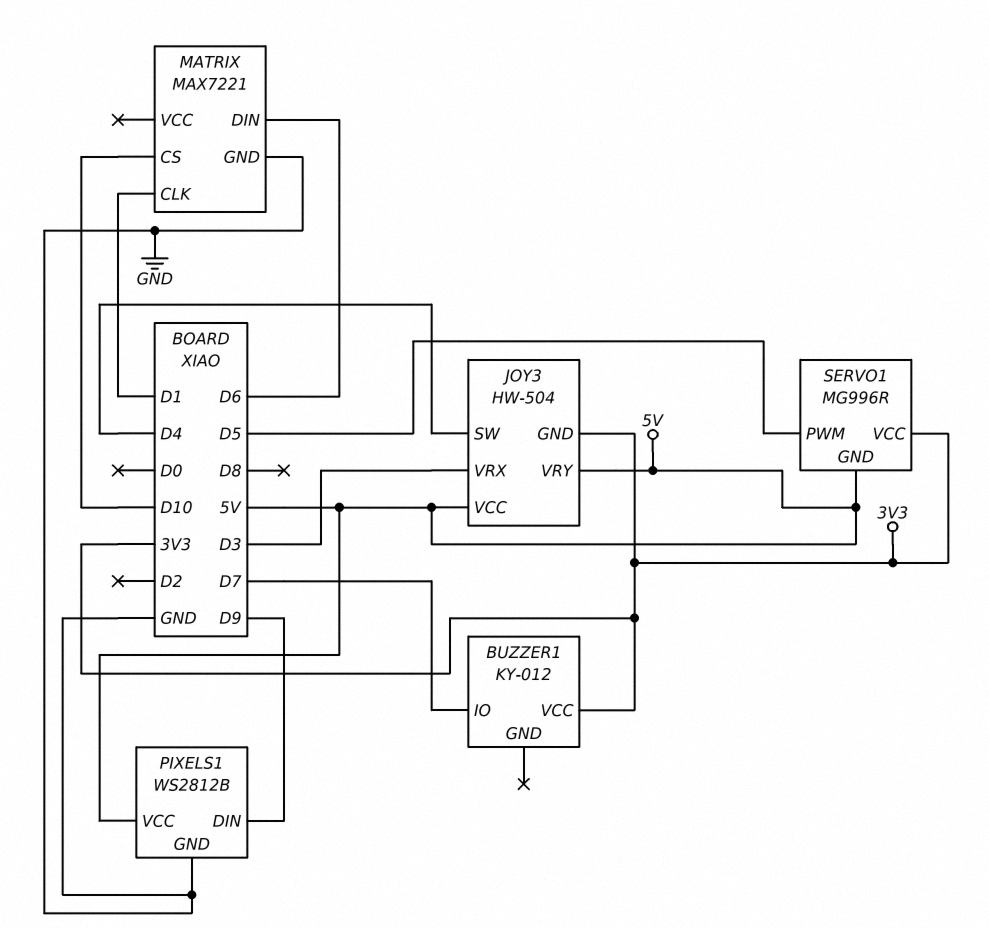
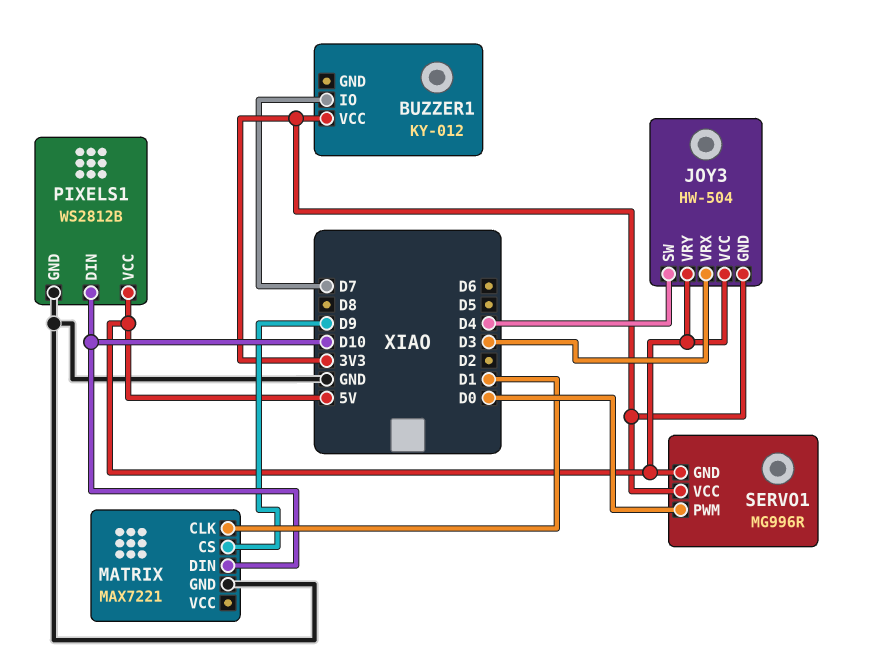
MATRIX pin CS: D10 -> D9
MATRIX pin DIN: D6 -> D10
PIXELS1 pin DIN: D9 -> D10
SERVO1 pin PWM: D5 -> D0

